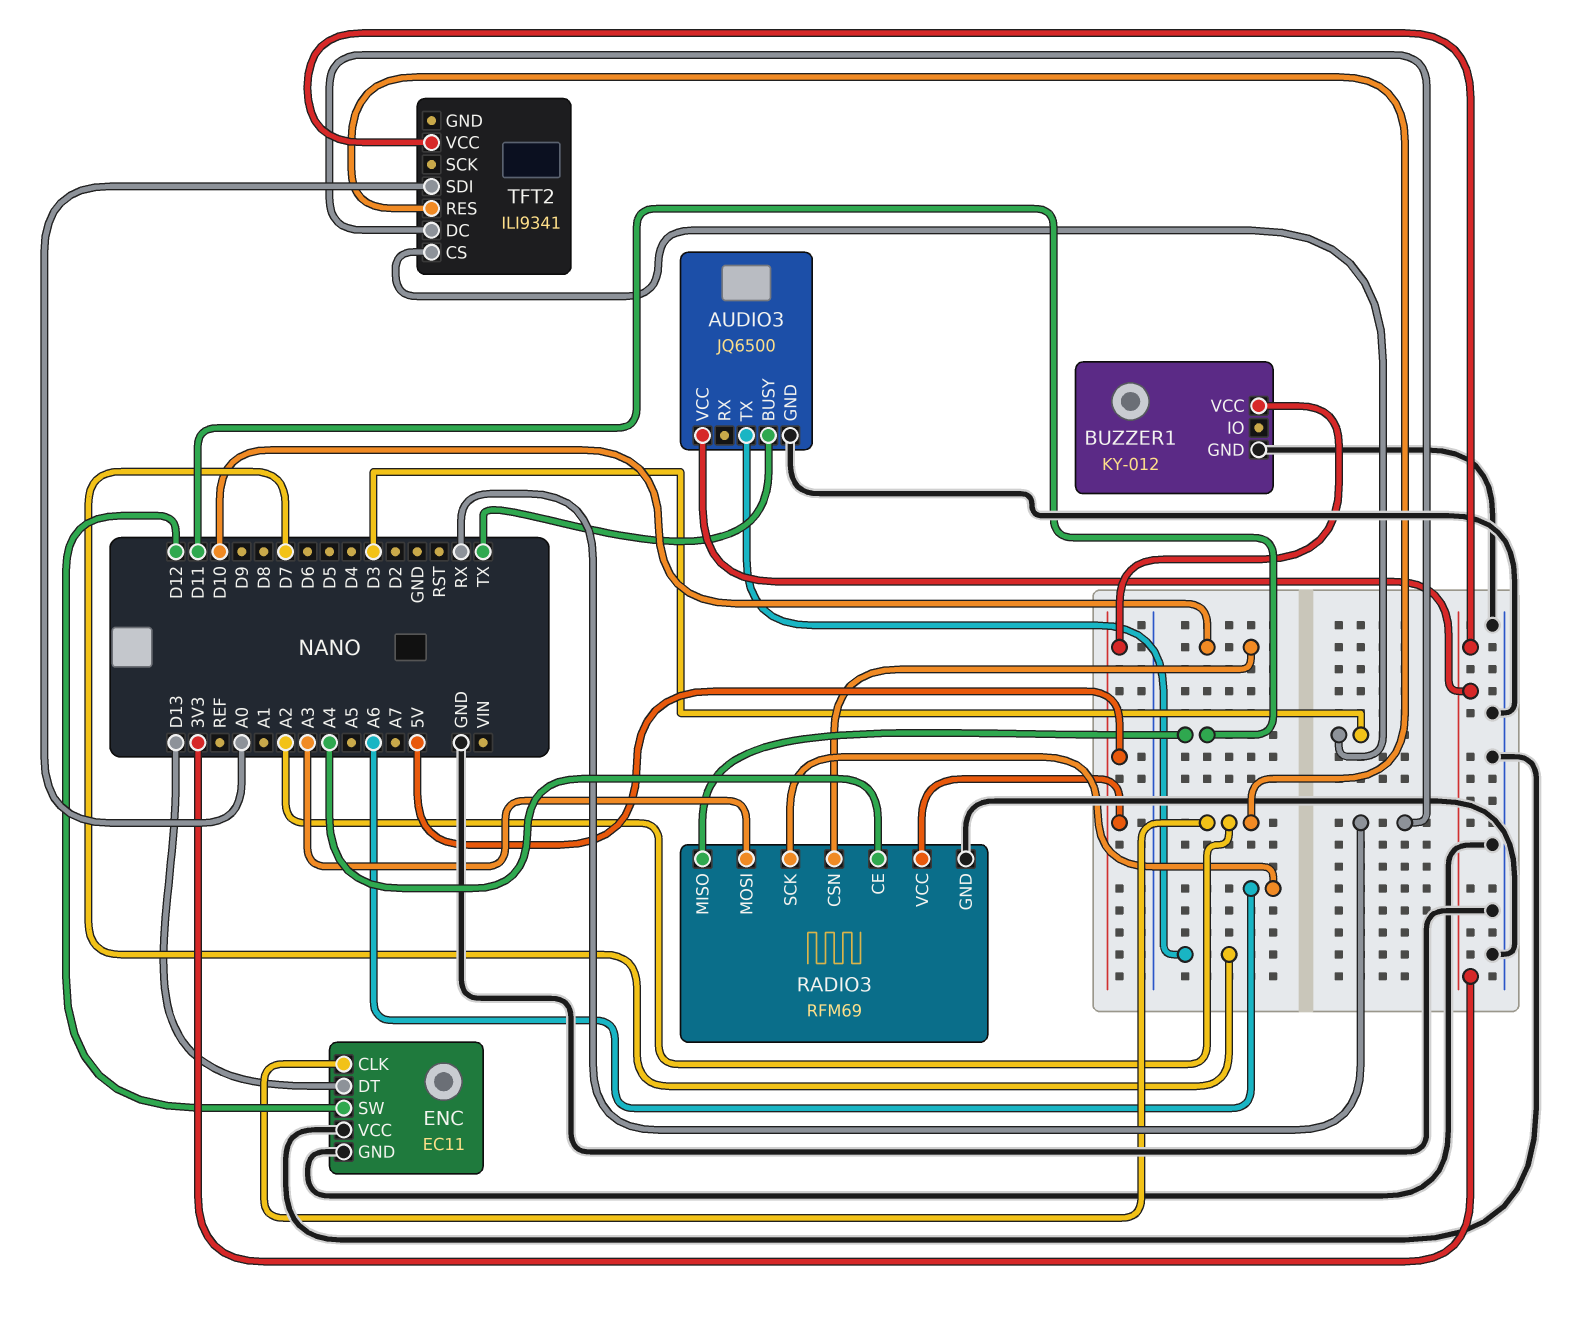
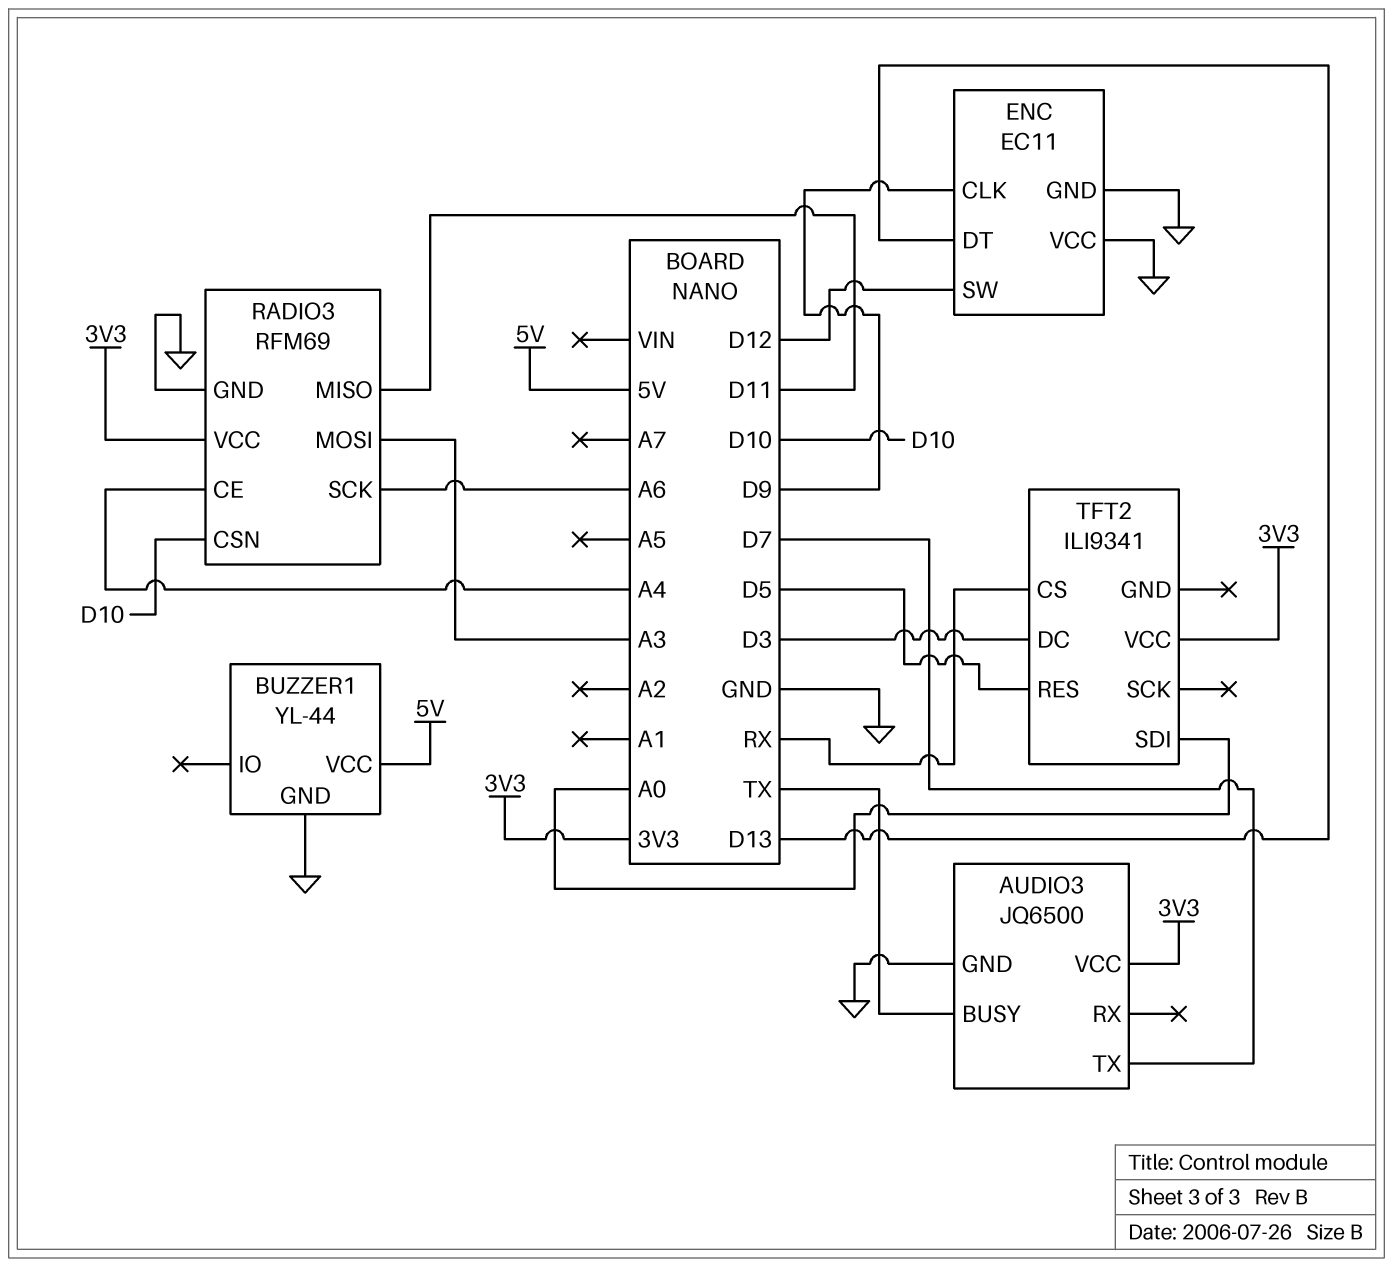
BUZZER1: KY-012 -> YL-44
ENC pin CLK: A2 -> D9
RADIO3 pin VCC: 5V -> 3V3
TFT2 pin CS: D3 -> RX
TFT2 pin DC: RX -> D3
TFT2 pin RES: A2 -> D5

